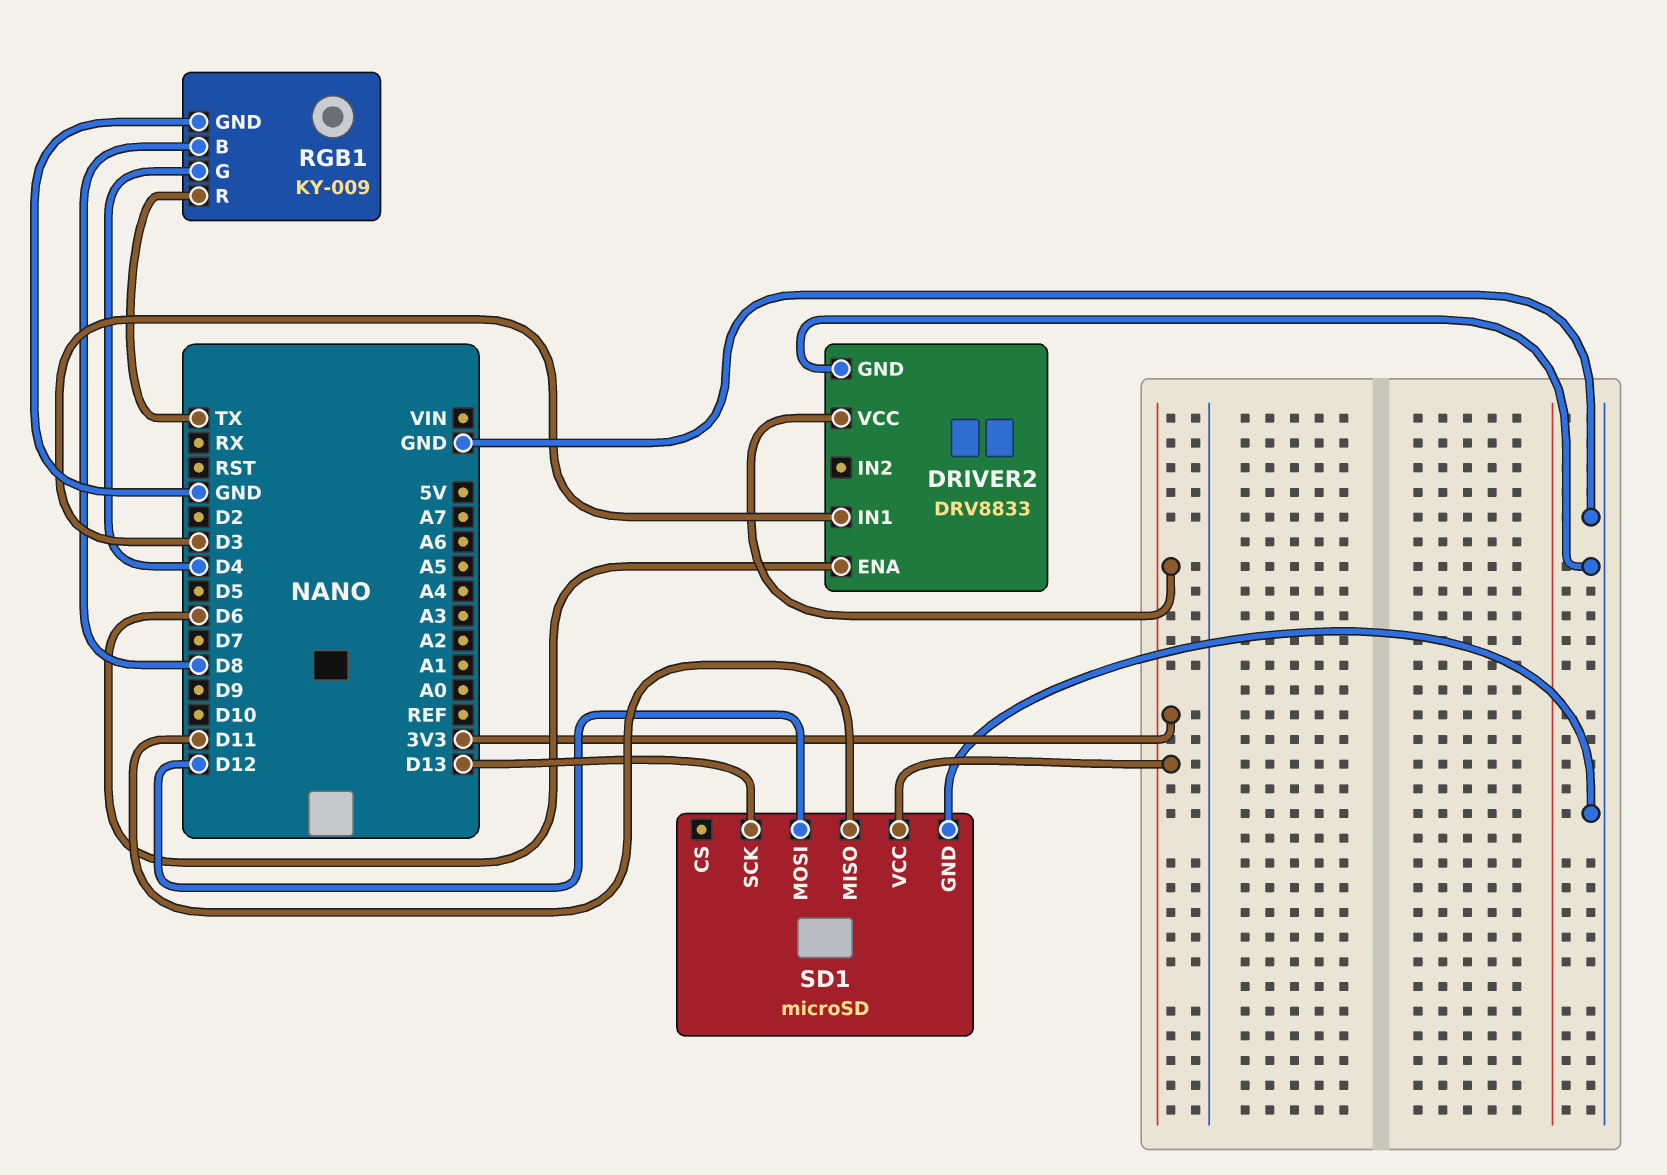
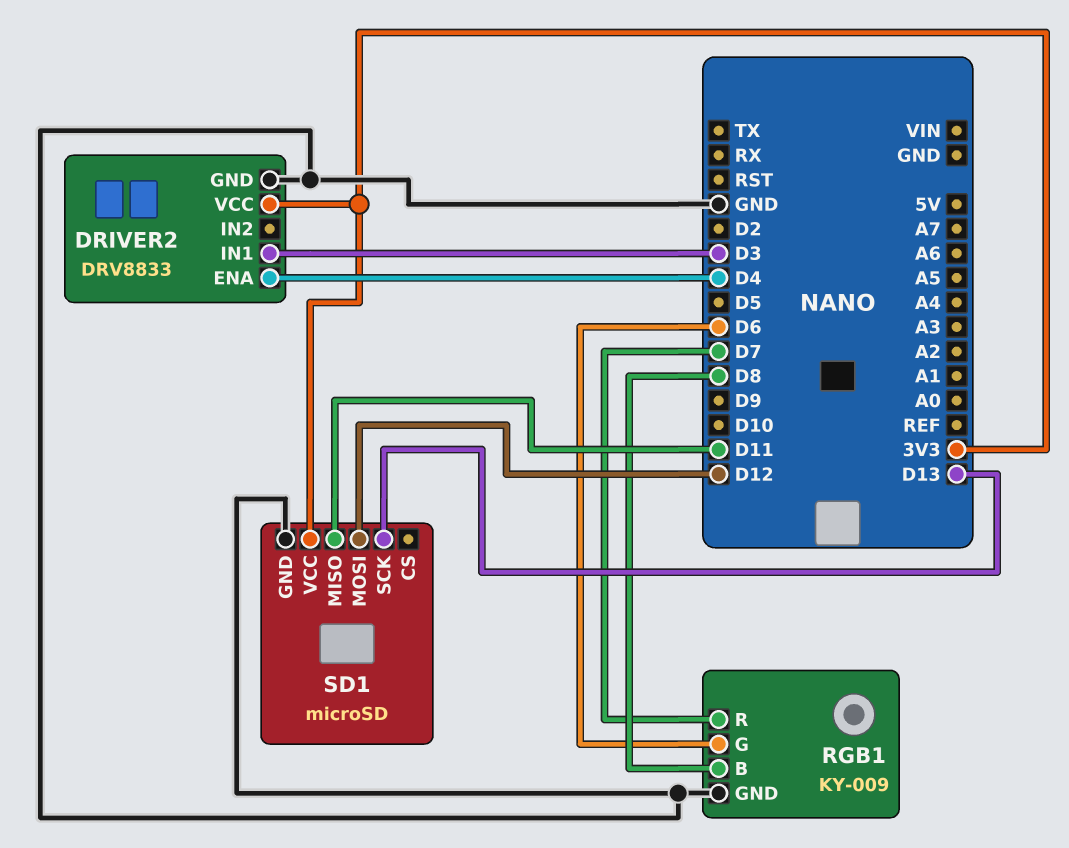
DRIVER2 pin ENA: D6 -> D4
RGB1 pin G: D4 -> D6
RGB1 pin R: TX -> D7

